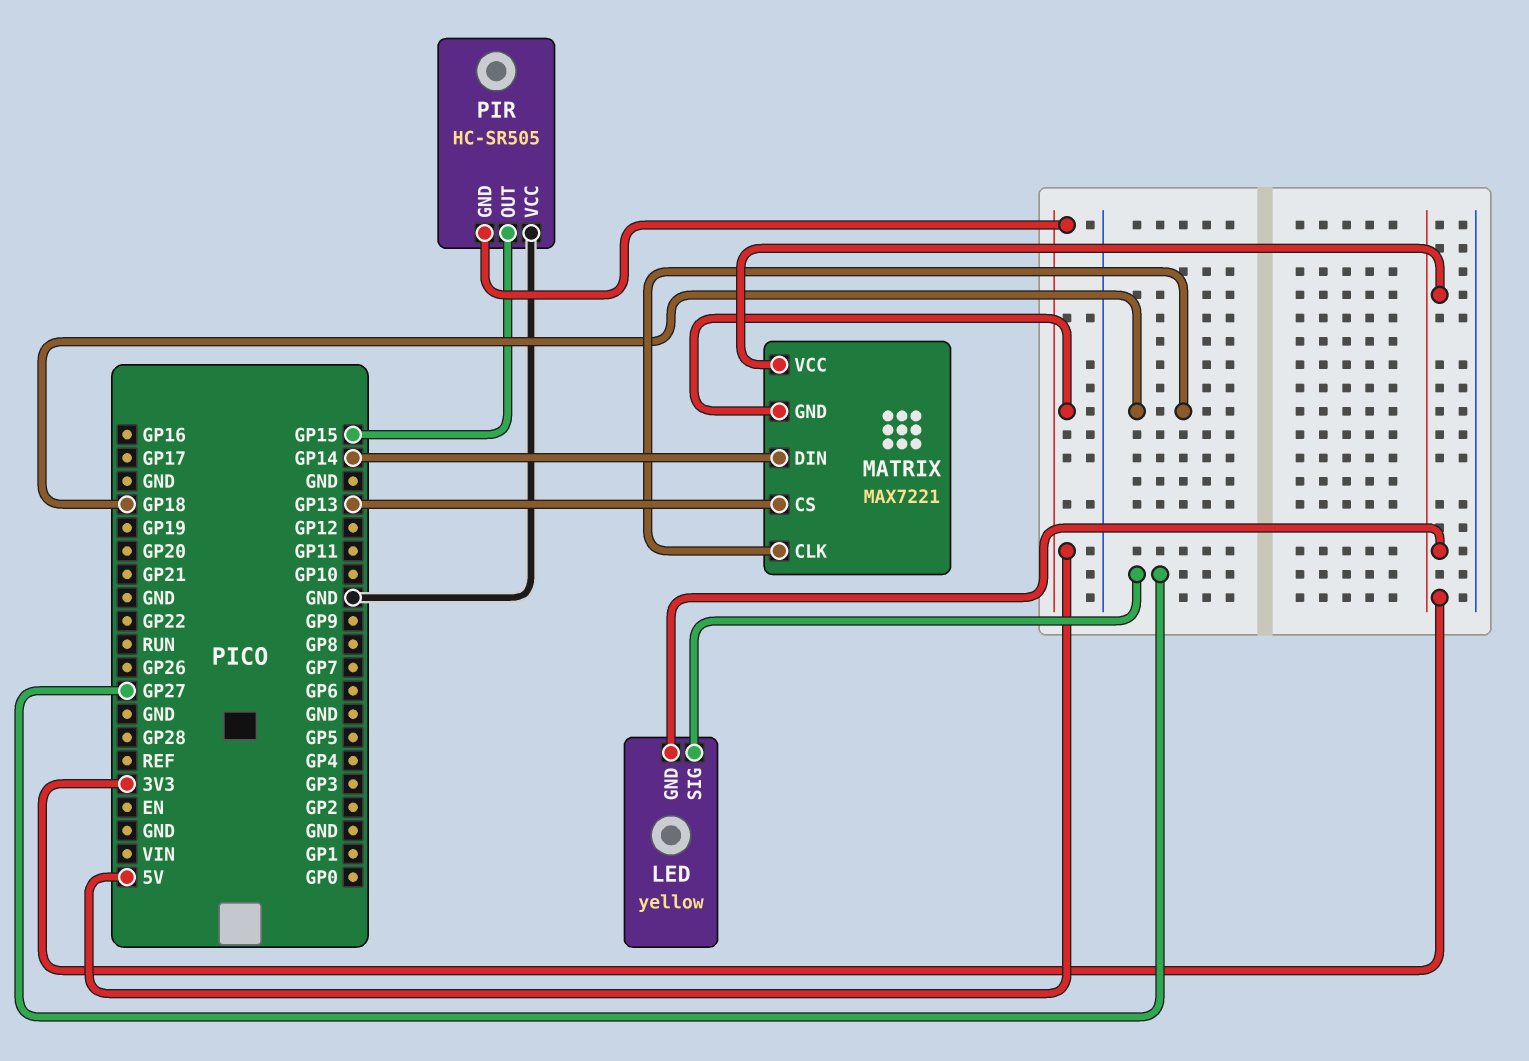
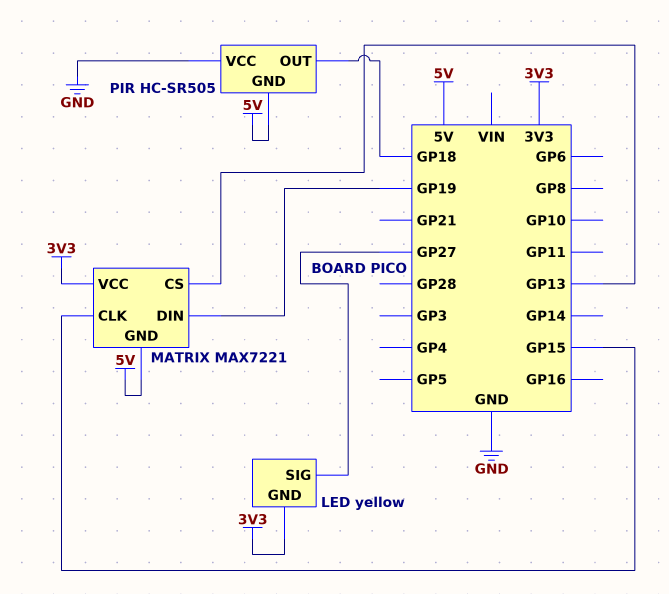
MATRIX pin CLK: GP18 -> GP15
MATRIX pin DIN: GP14 -> GP19
PIR pin OUT: GP15 -> GP18

